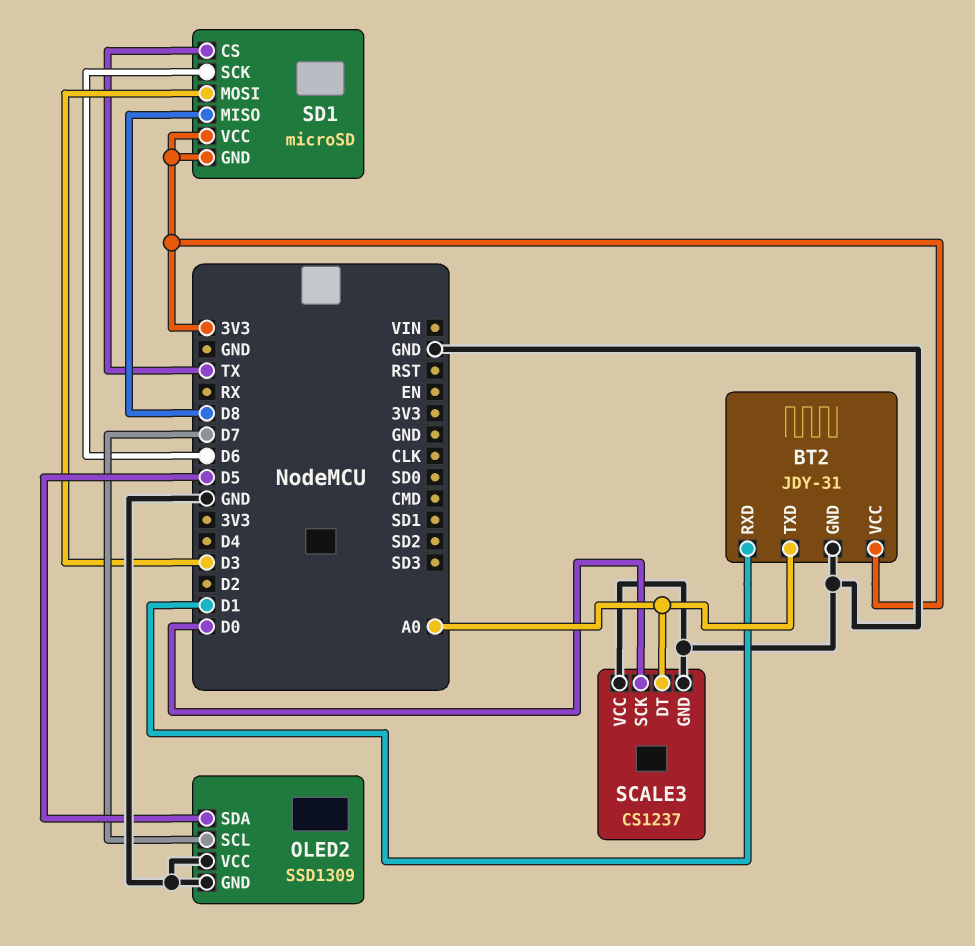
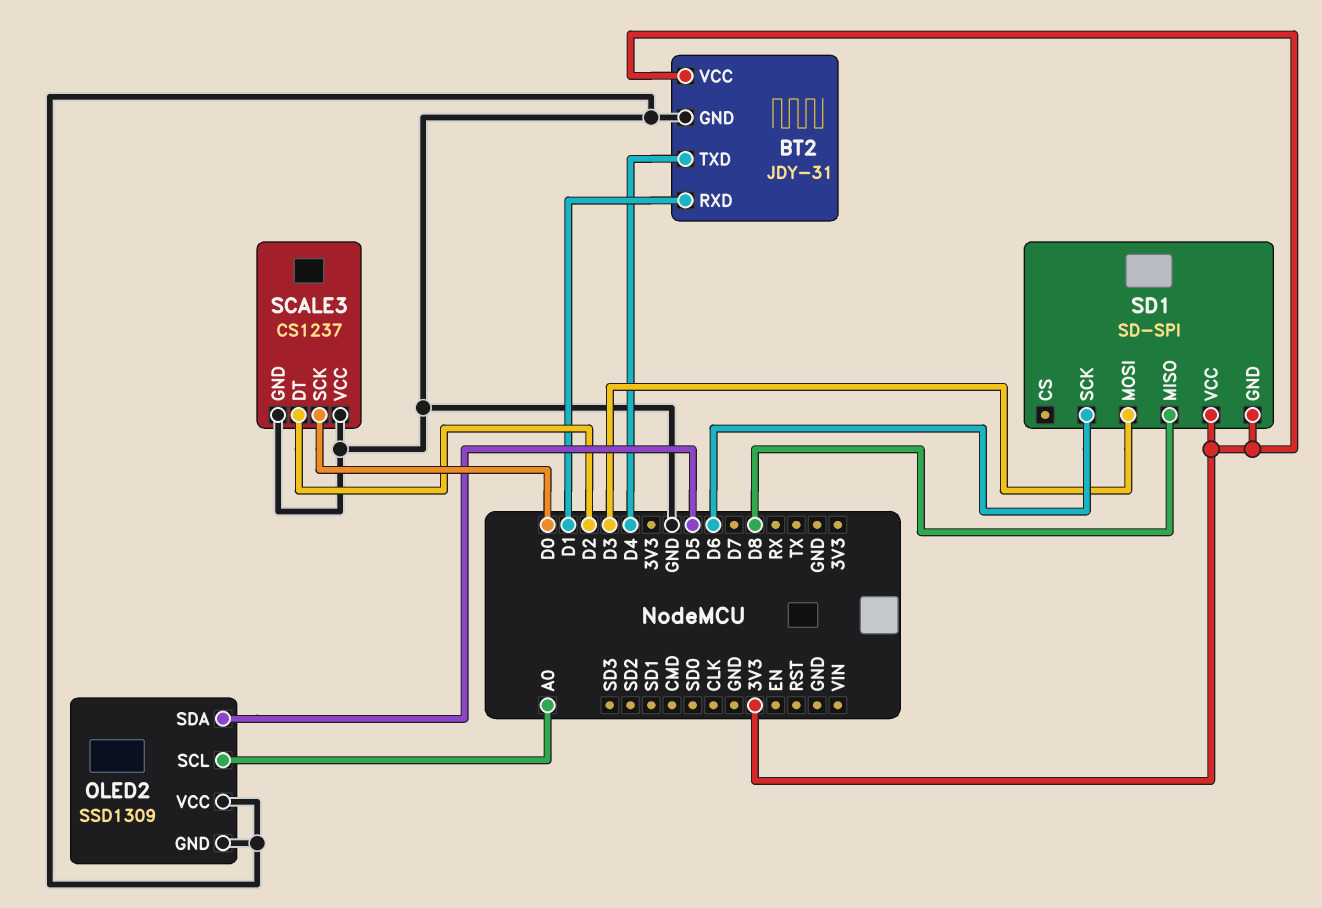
BT2 pin TXD: A0 -> D4
OLED2 pin SCL: D7 -> A0
SCALE3 pin DT: A0 -> D2
SD1: microSD -> SD-SPI
SD1 pin CS: TX -> none

